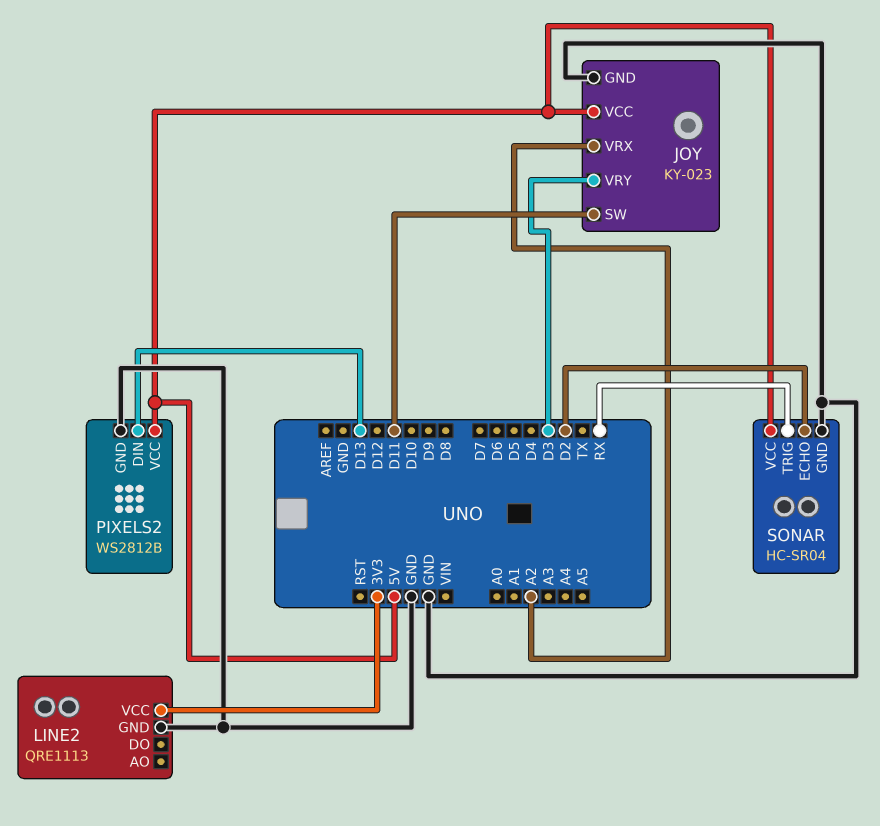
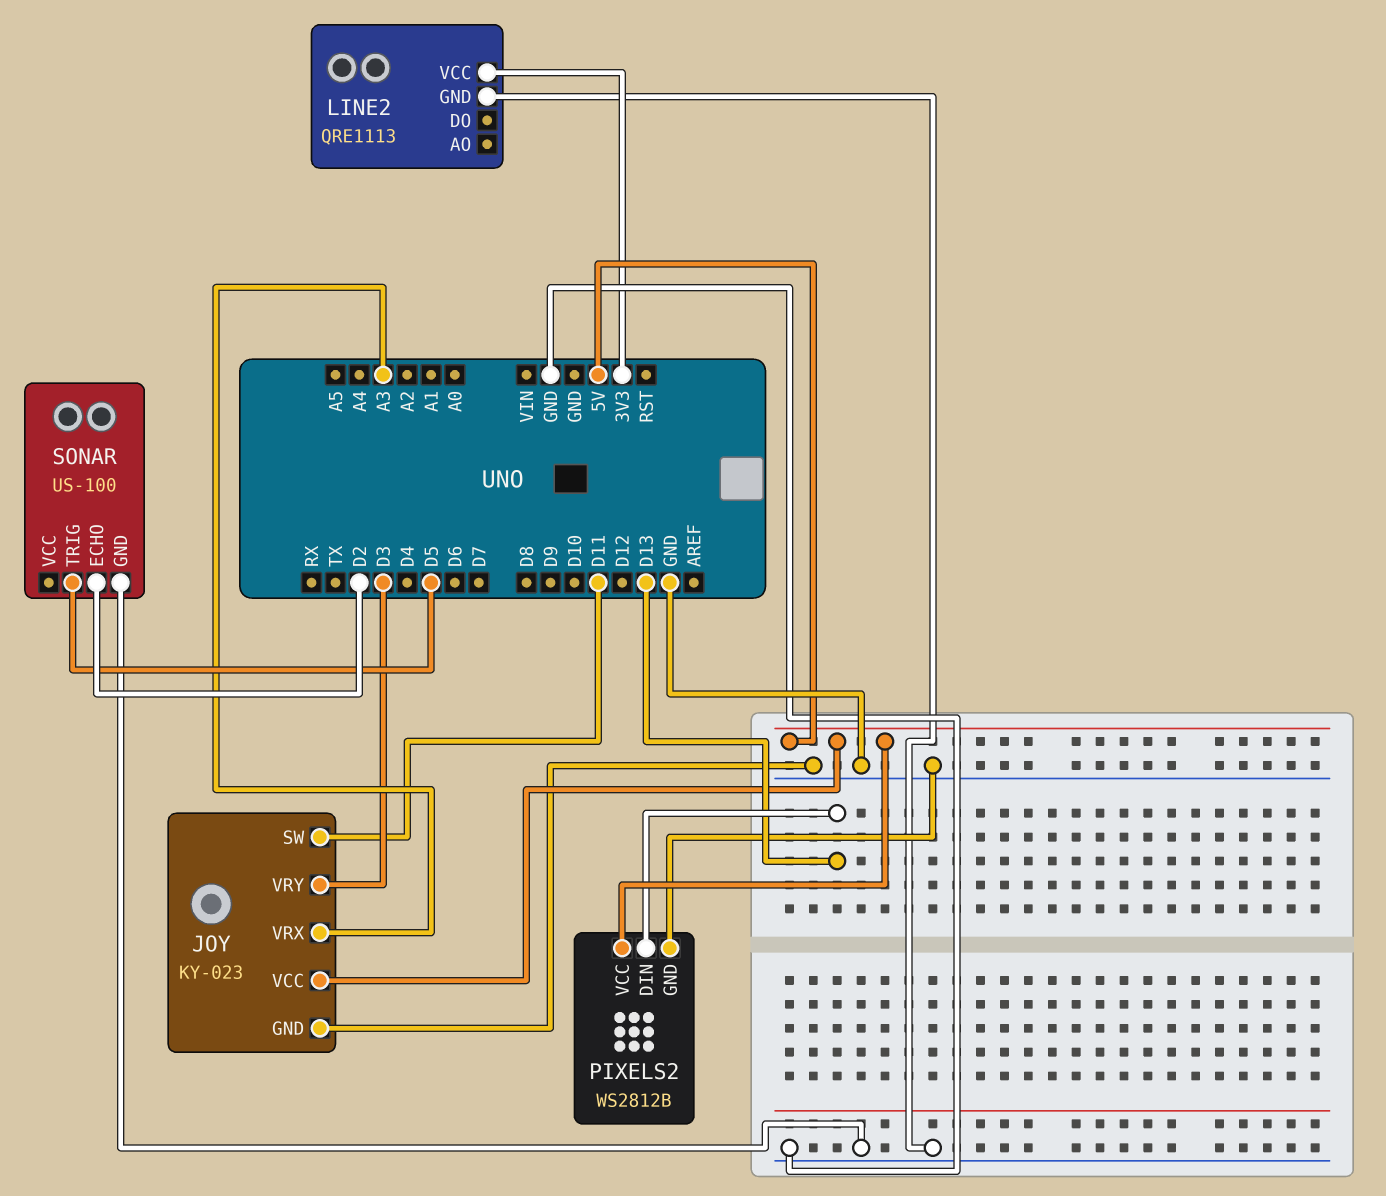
JOY pin VRX: A2 -> A3
SONAR: HC-SR04 -> US-100
SONAR pin TRIG: RX -> D5
SONAR pin VCC: 5V -> none

